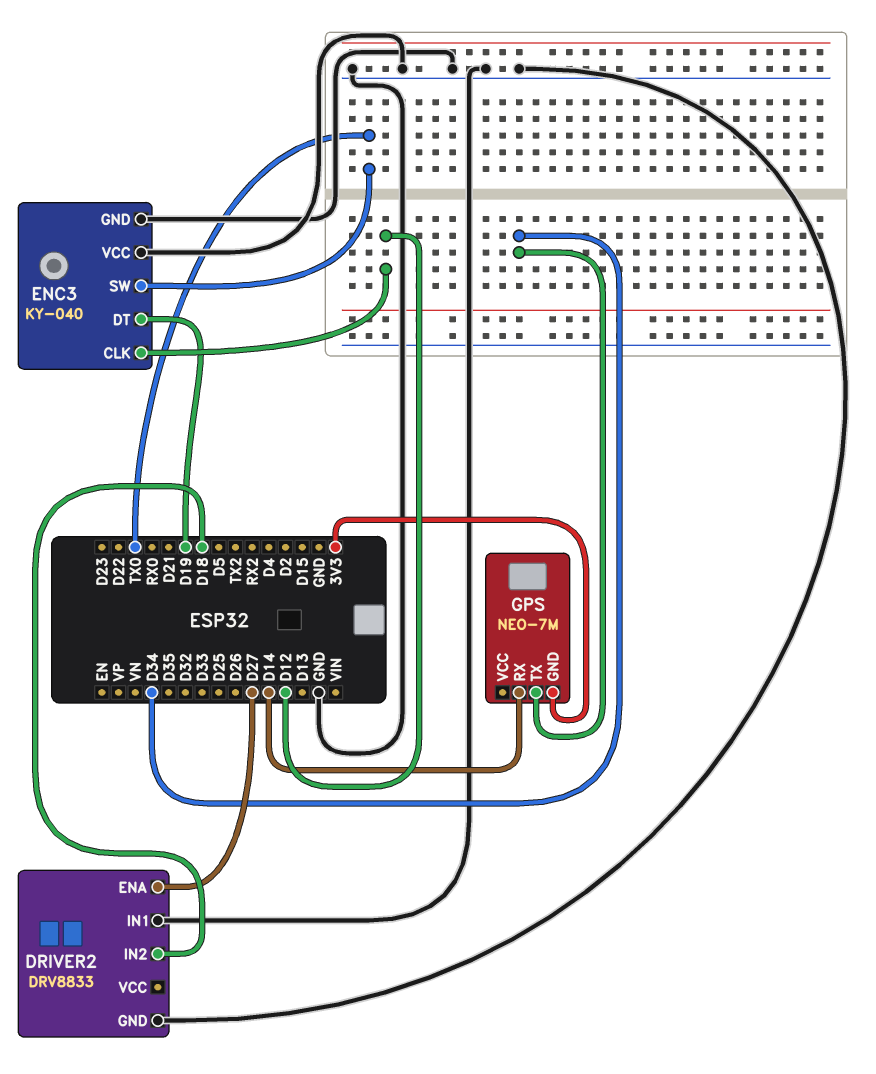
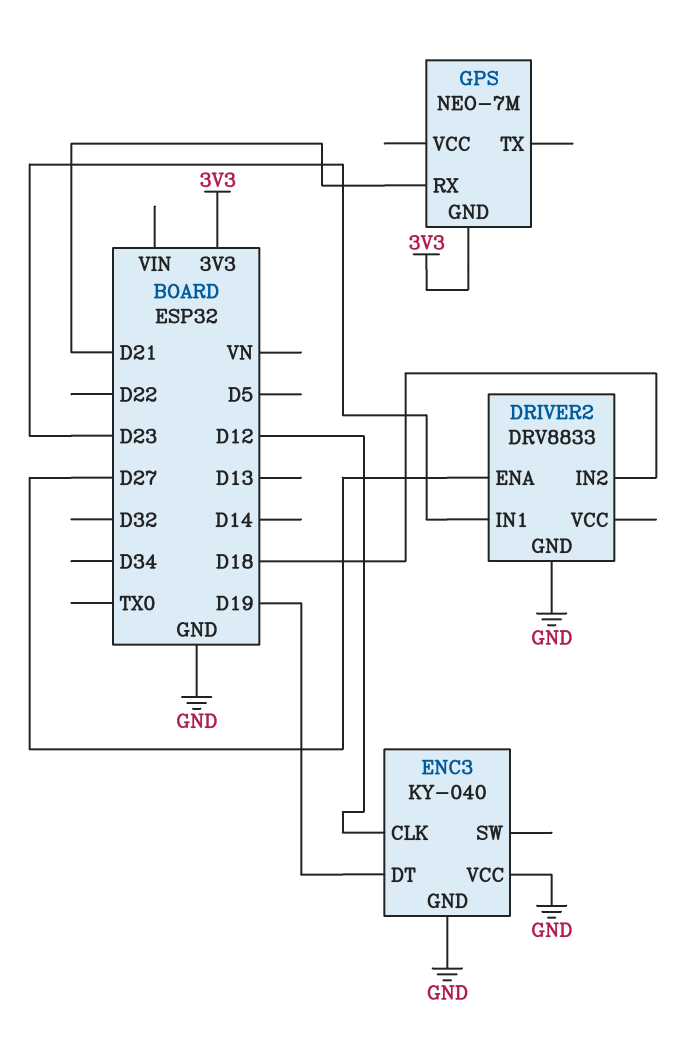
DRIVER2 pin IN1: GND -> D23
ENC3 pin SW: TX0 -> none
GPS pin RX: D14 -> D21
GPS pin TX: D34 -> none

